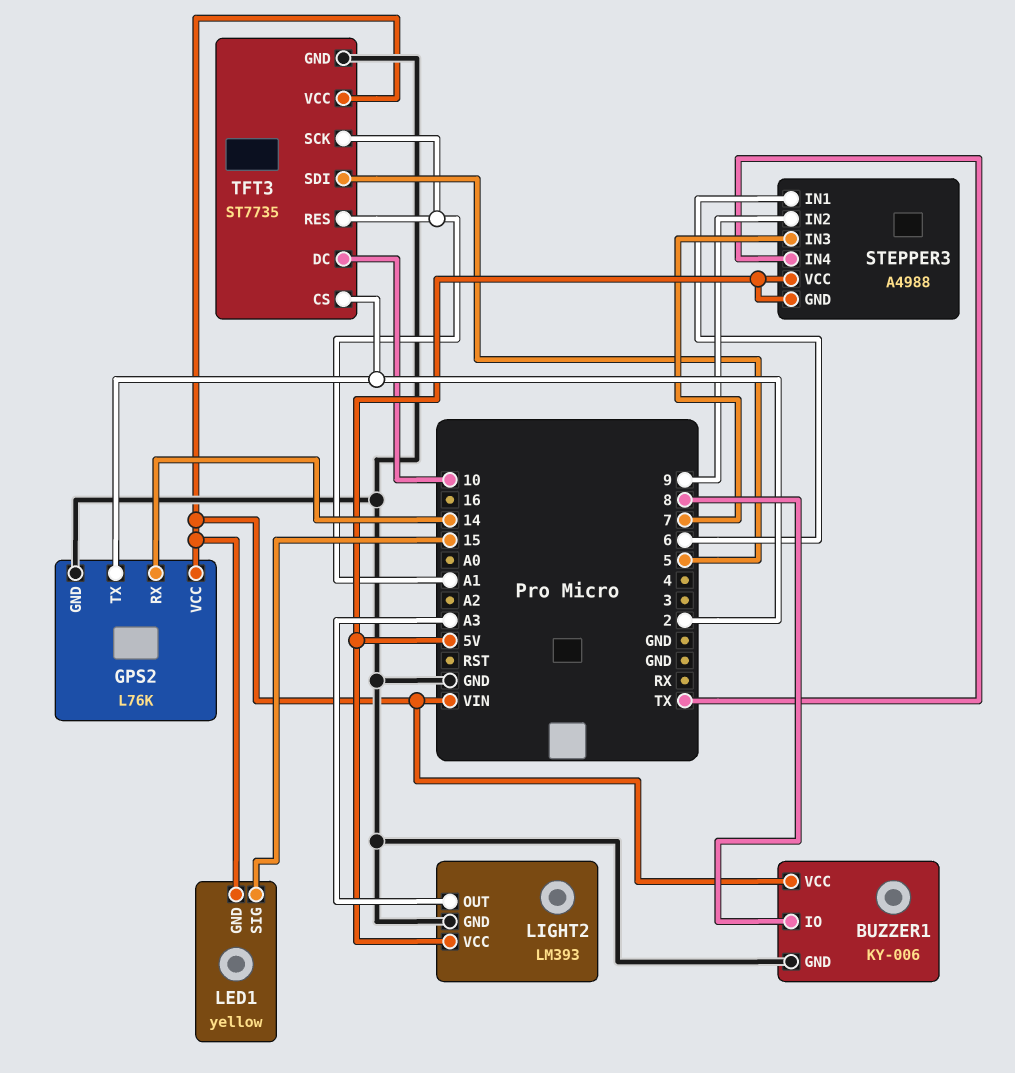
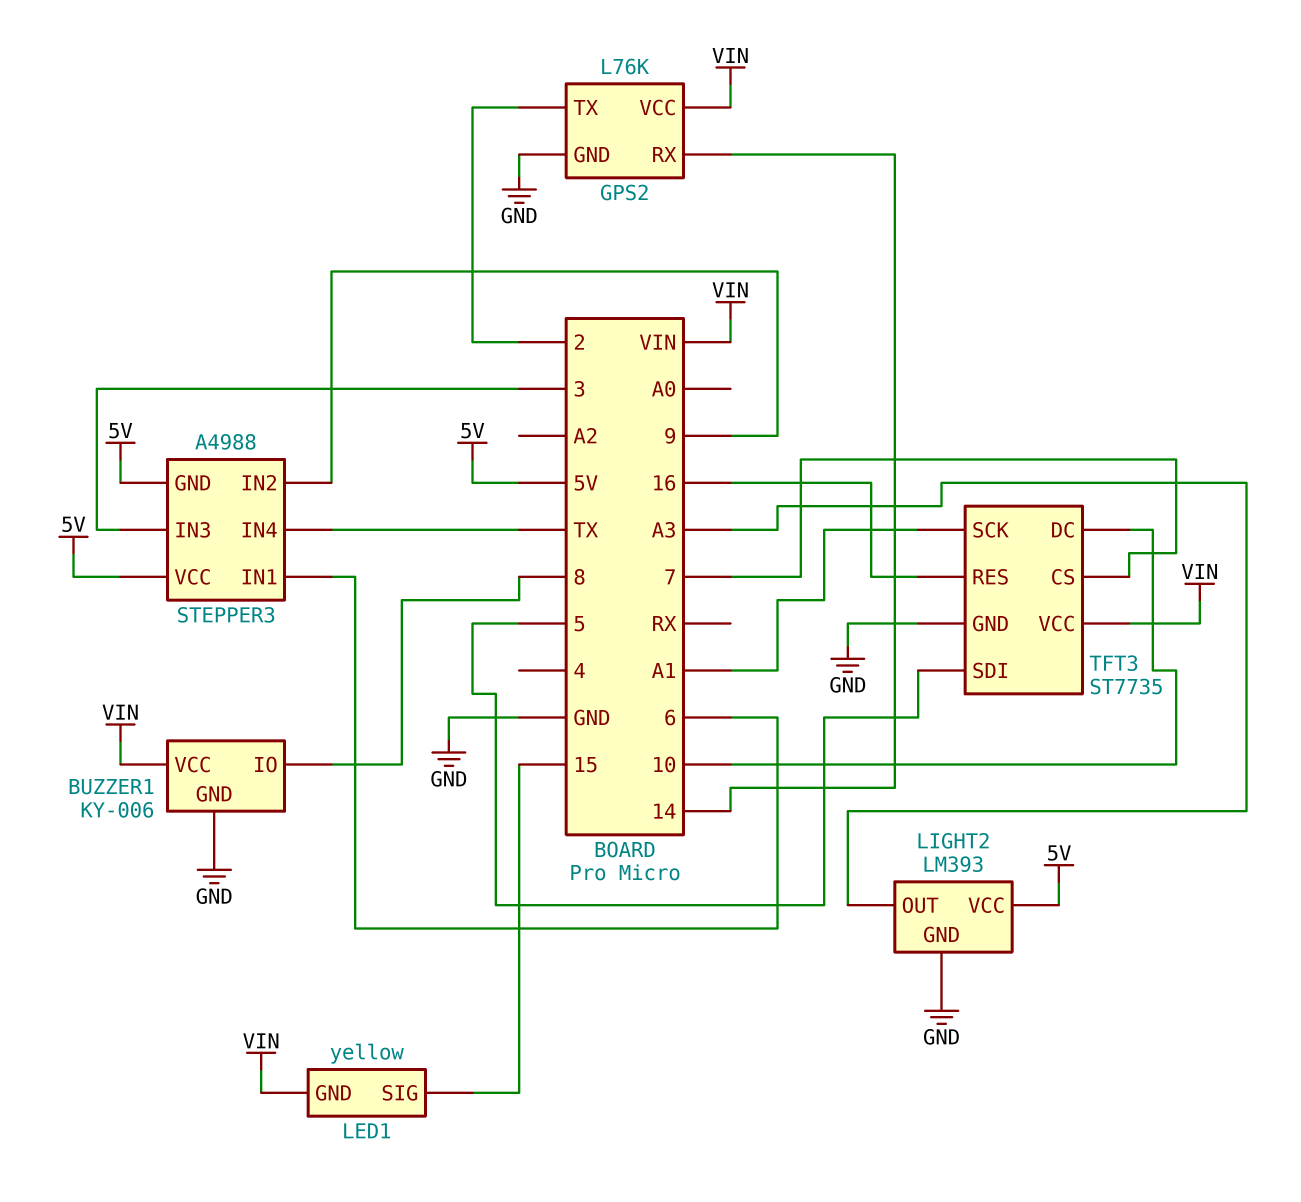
STEPPER3 pin IN3: 7 -> 3
TFT3 pin CS: 2 -> 7
TFT3 pin RES: A1 -> 16

